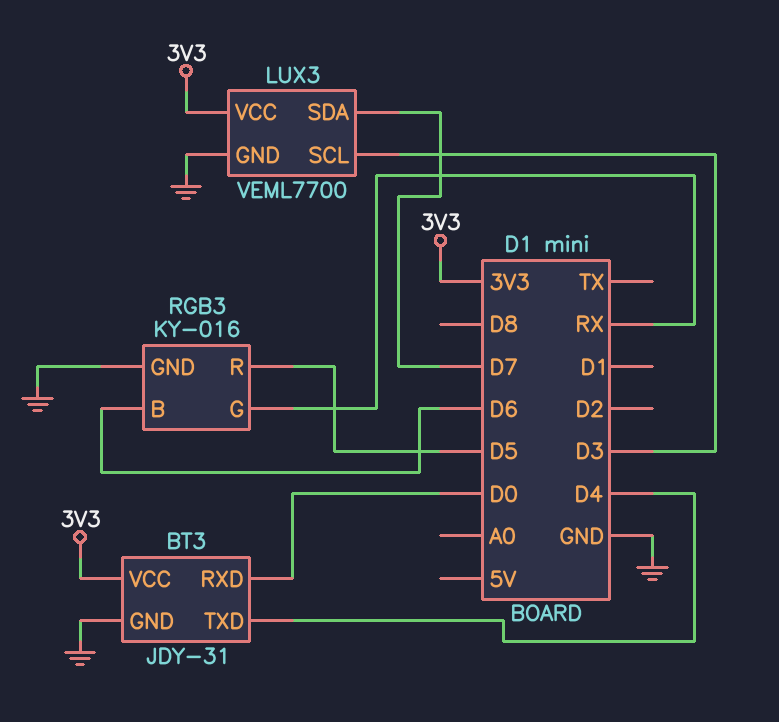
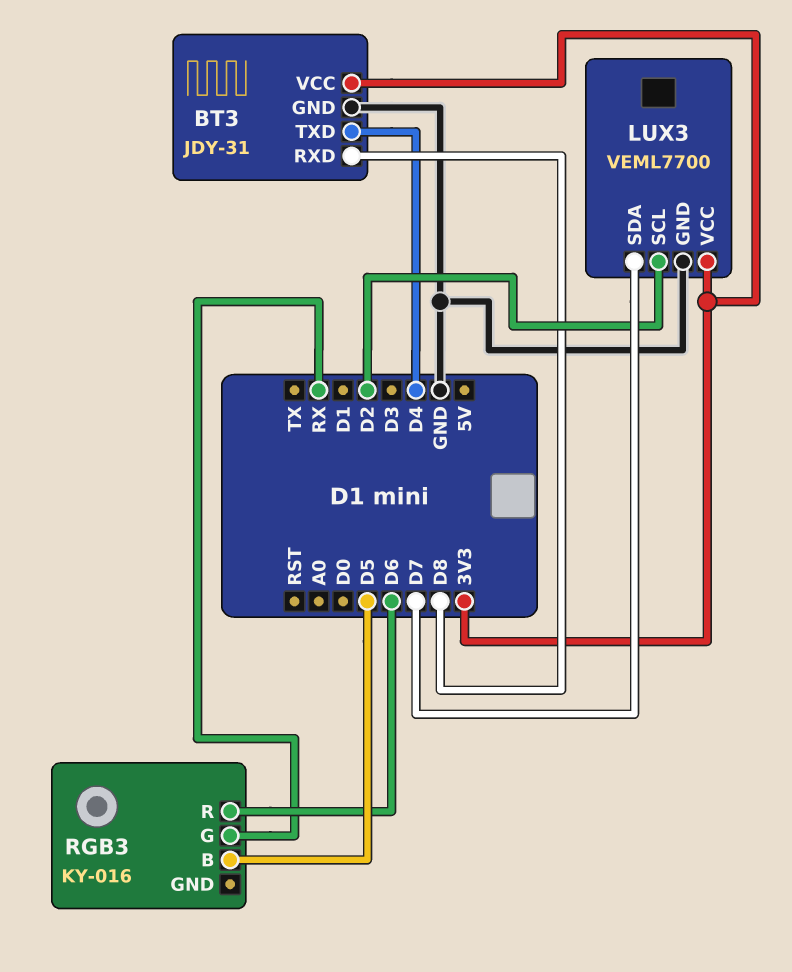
BT3 pin RXD: D0 -> D8
LUX3 pin SCL: D3 -> D2
RGB3 pin B: D6 -> D5
RGB3 pin GND: GND -> none
RGB3 pin R: D5 -> D6

